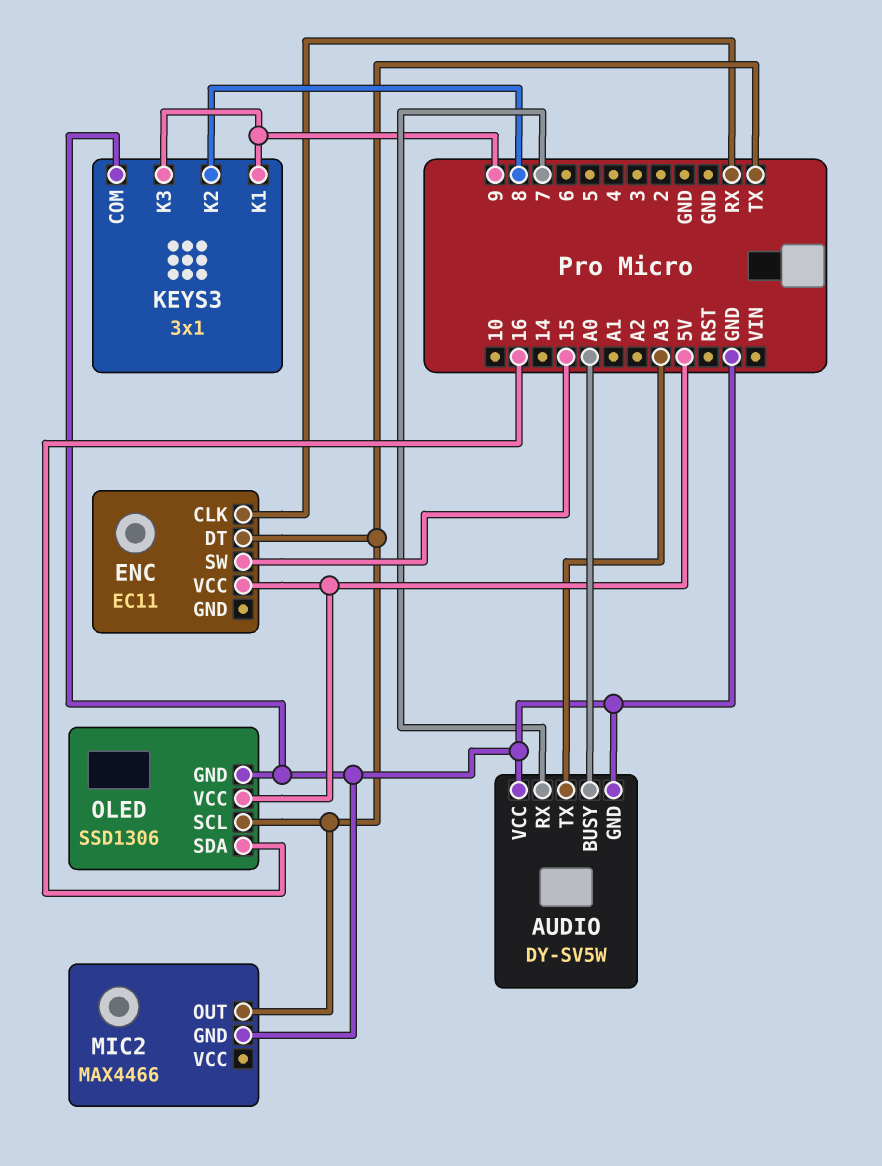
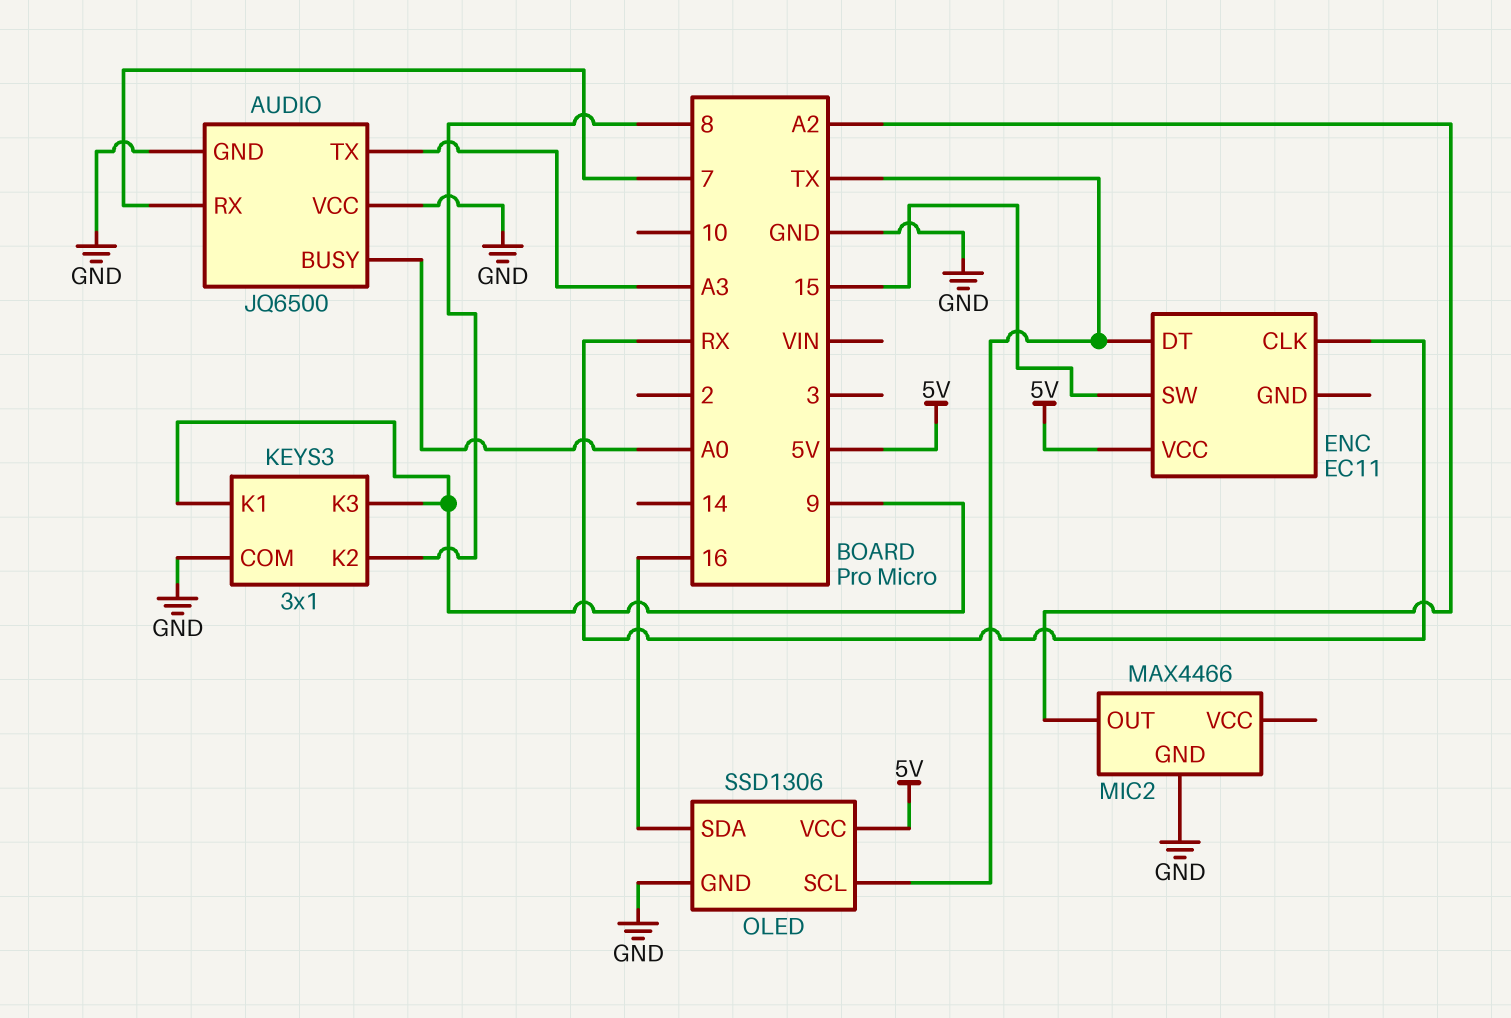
AUDIO: DY-SV5W -> JQ6500
MIC2 pin OUT: TX -> A2

